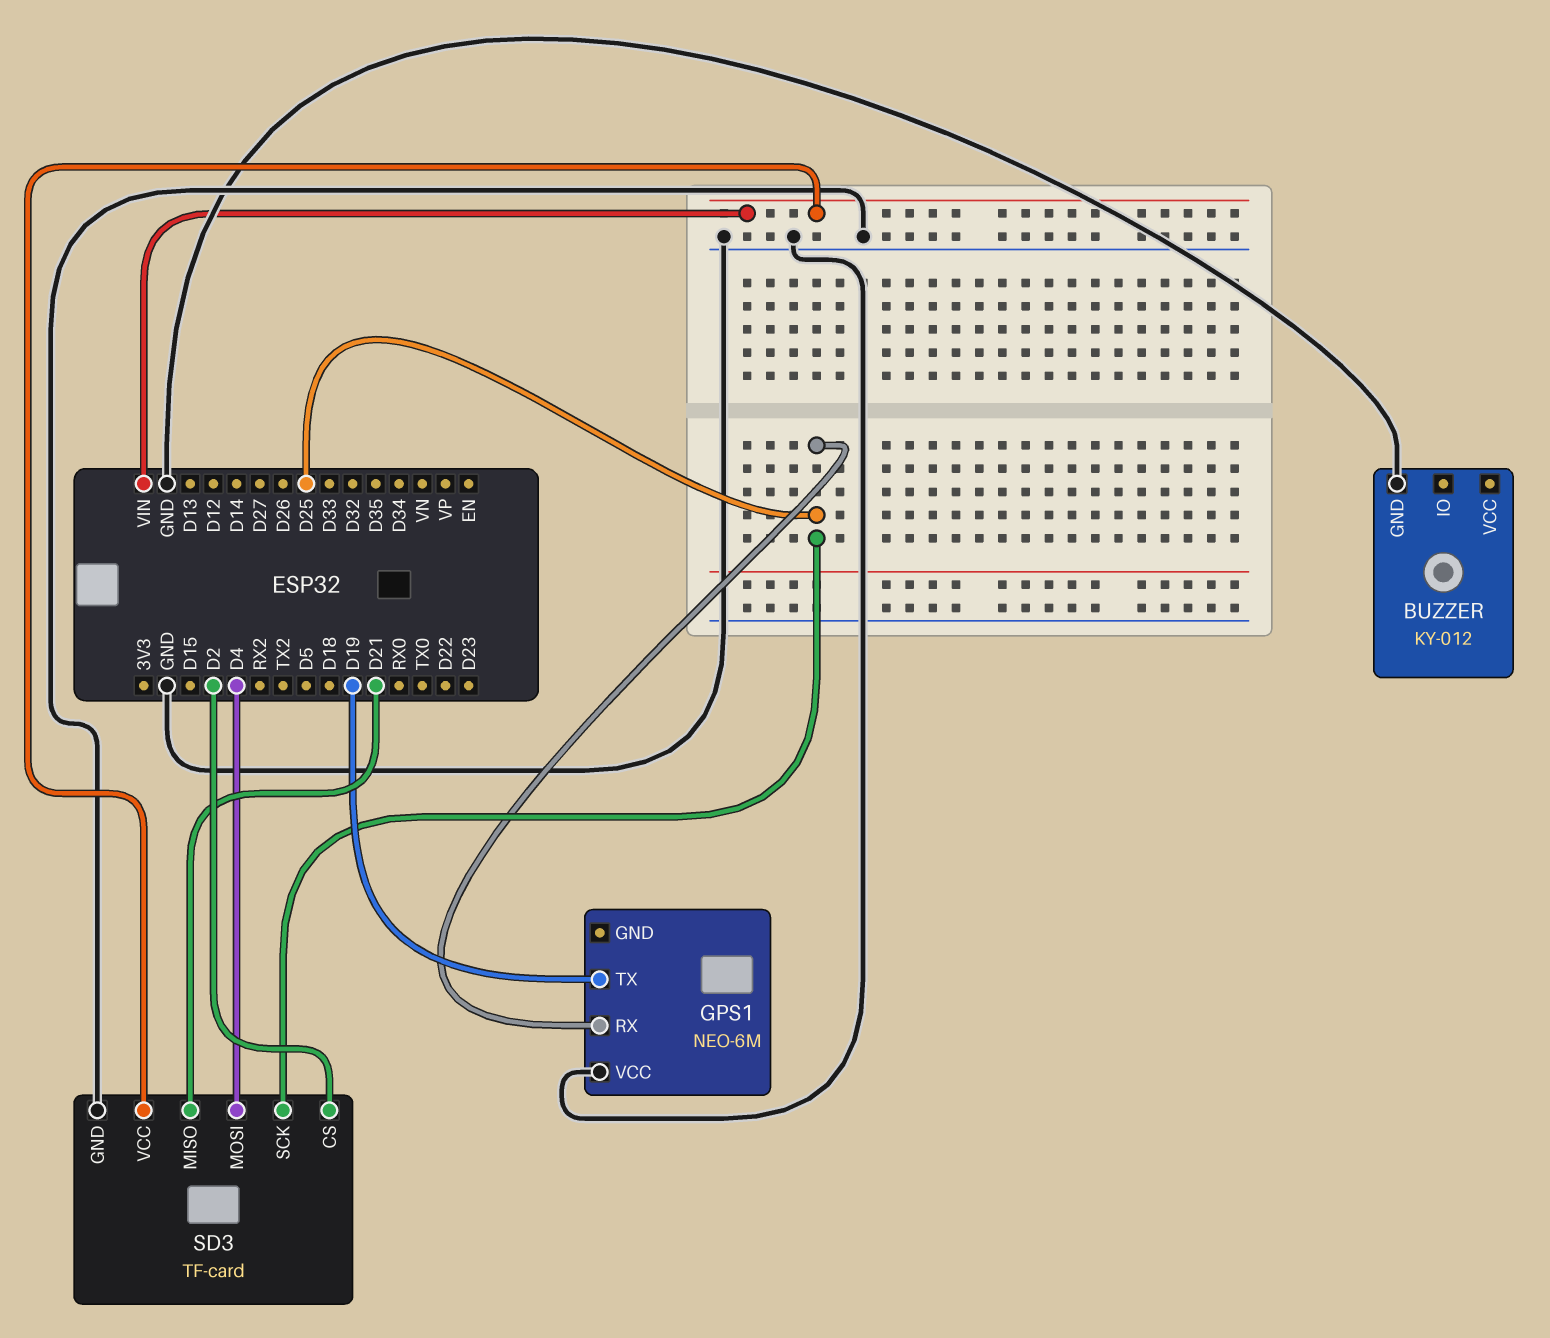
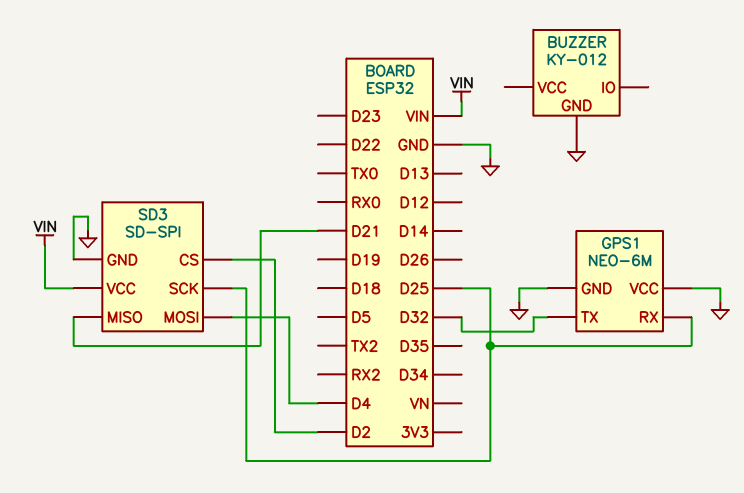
GPS1 pin GND: none -> GND
GPS1 pin TX: D19 -> D32
SD3: TF-card -> SD-SPI

